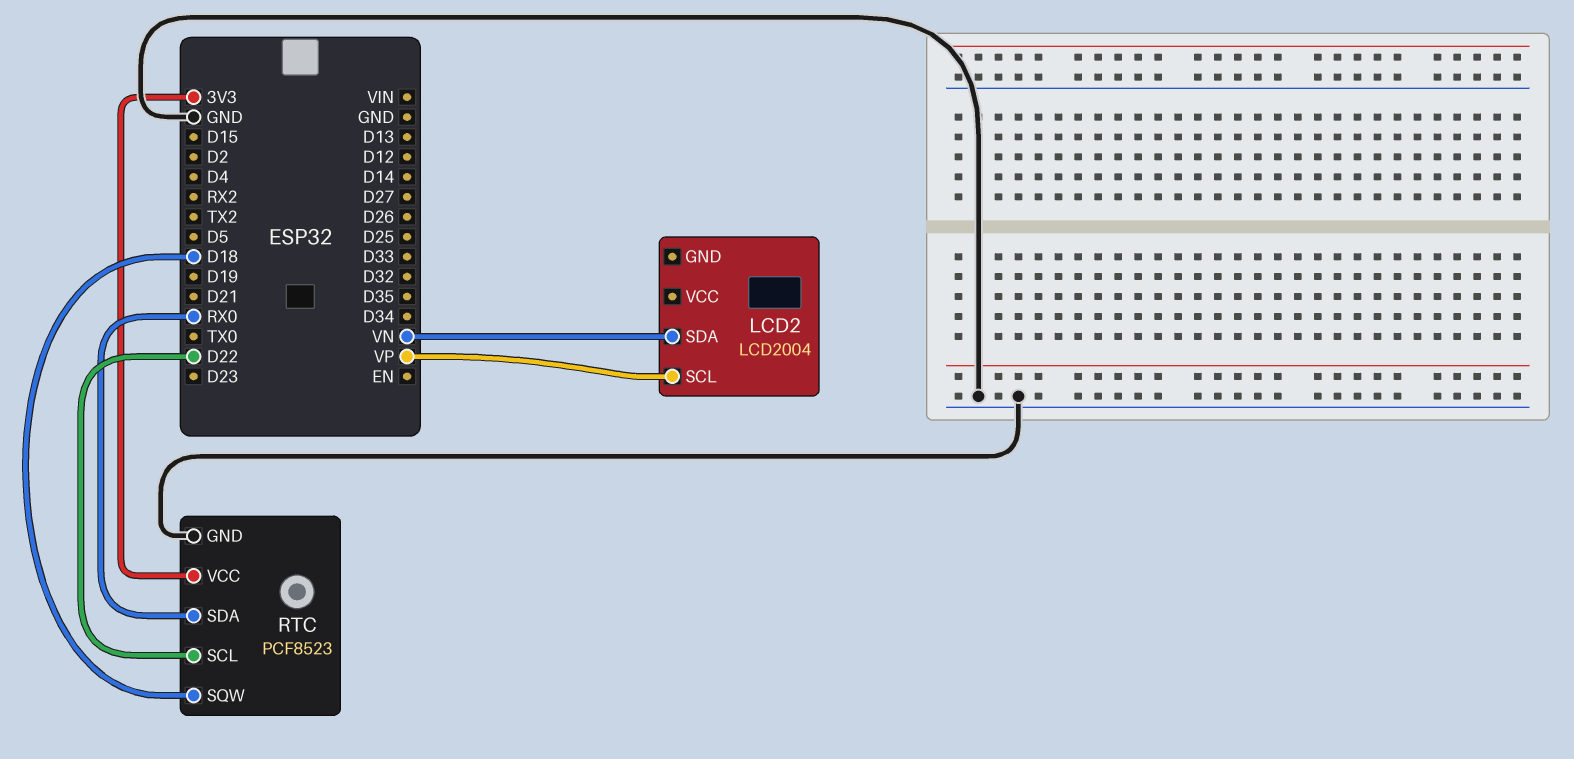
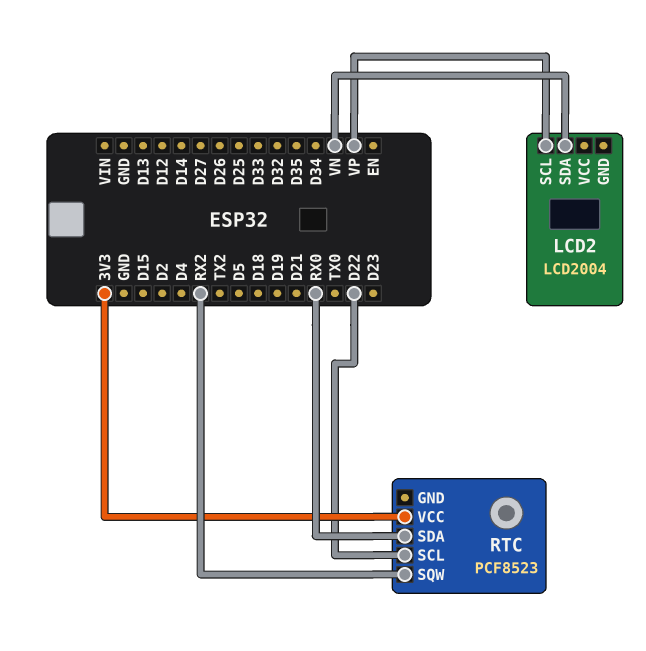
RTC pin GND: GND -> none
RTC pin SQW: D18 -> RX2

